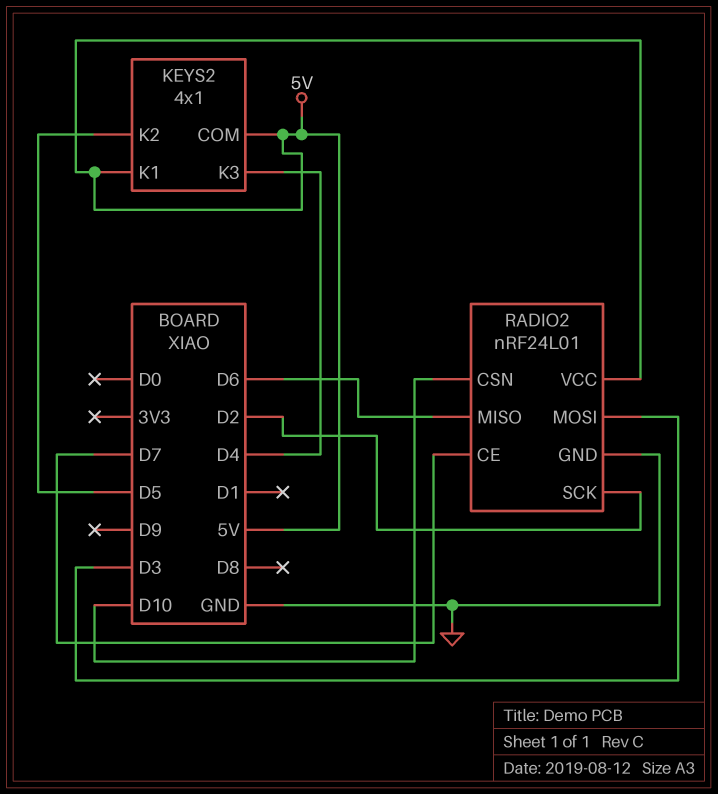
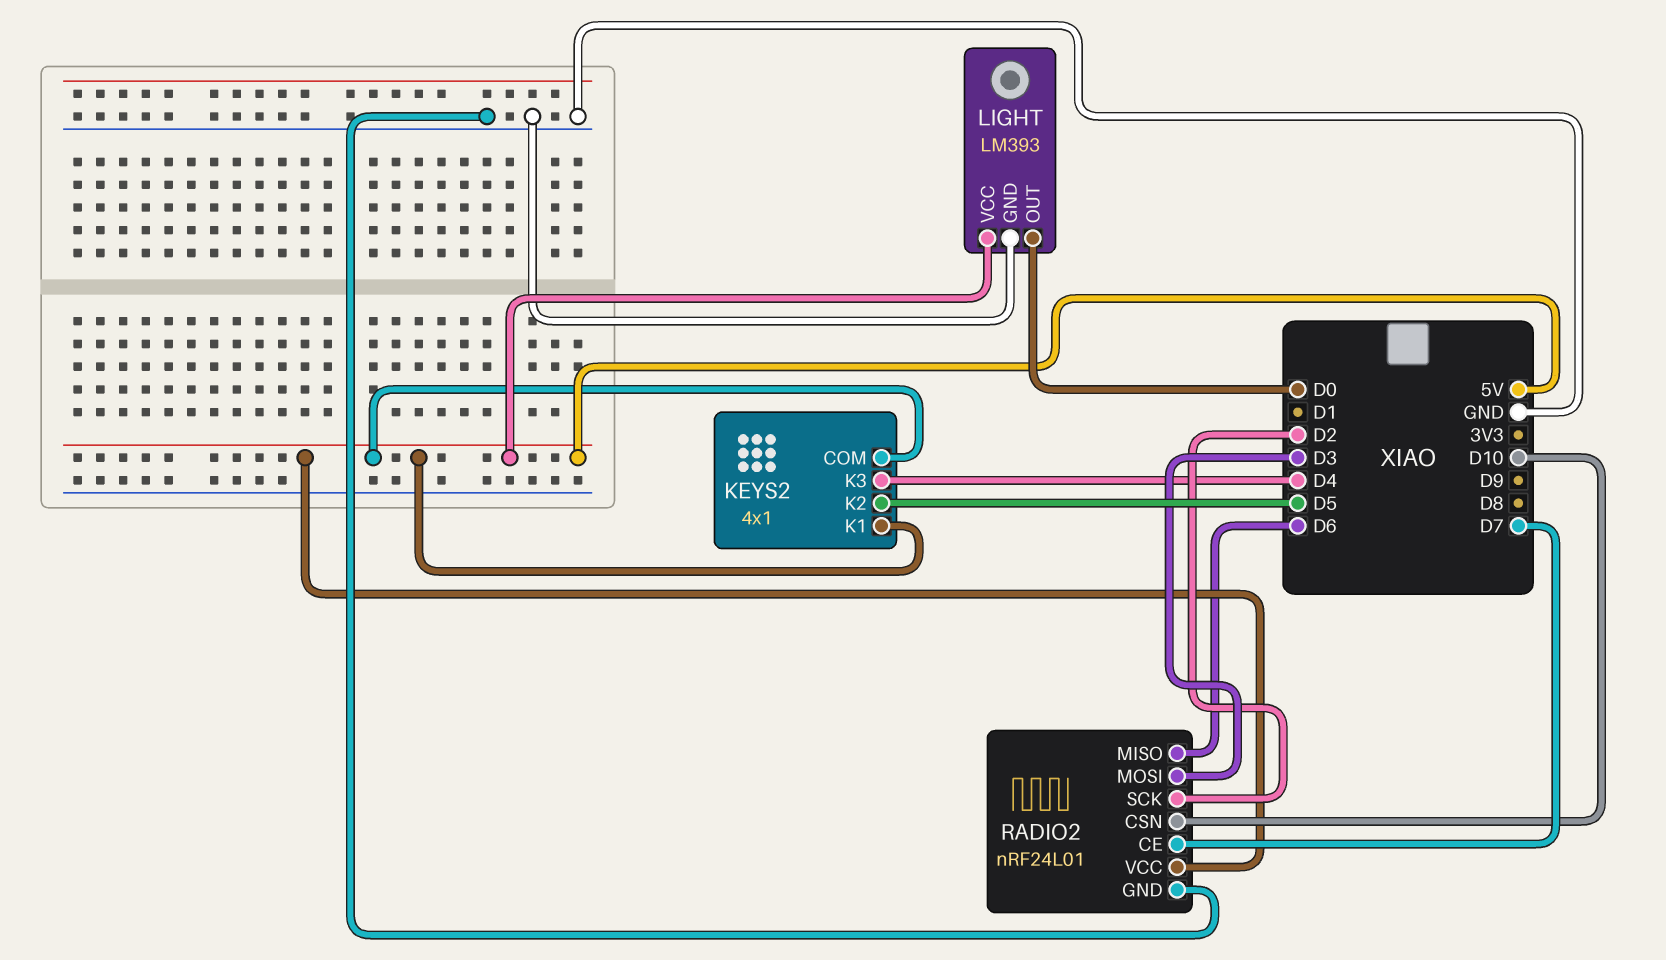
LIGHT: none -> LM393
LIGHT pin GND: none -> GND
LIGHT pin OUT: none -> D0
LIGHT pin VCC: none -> 5V

